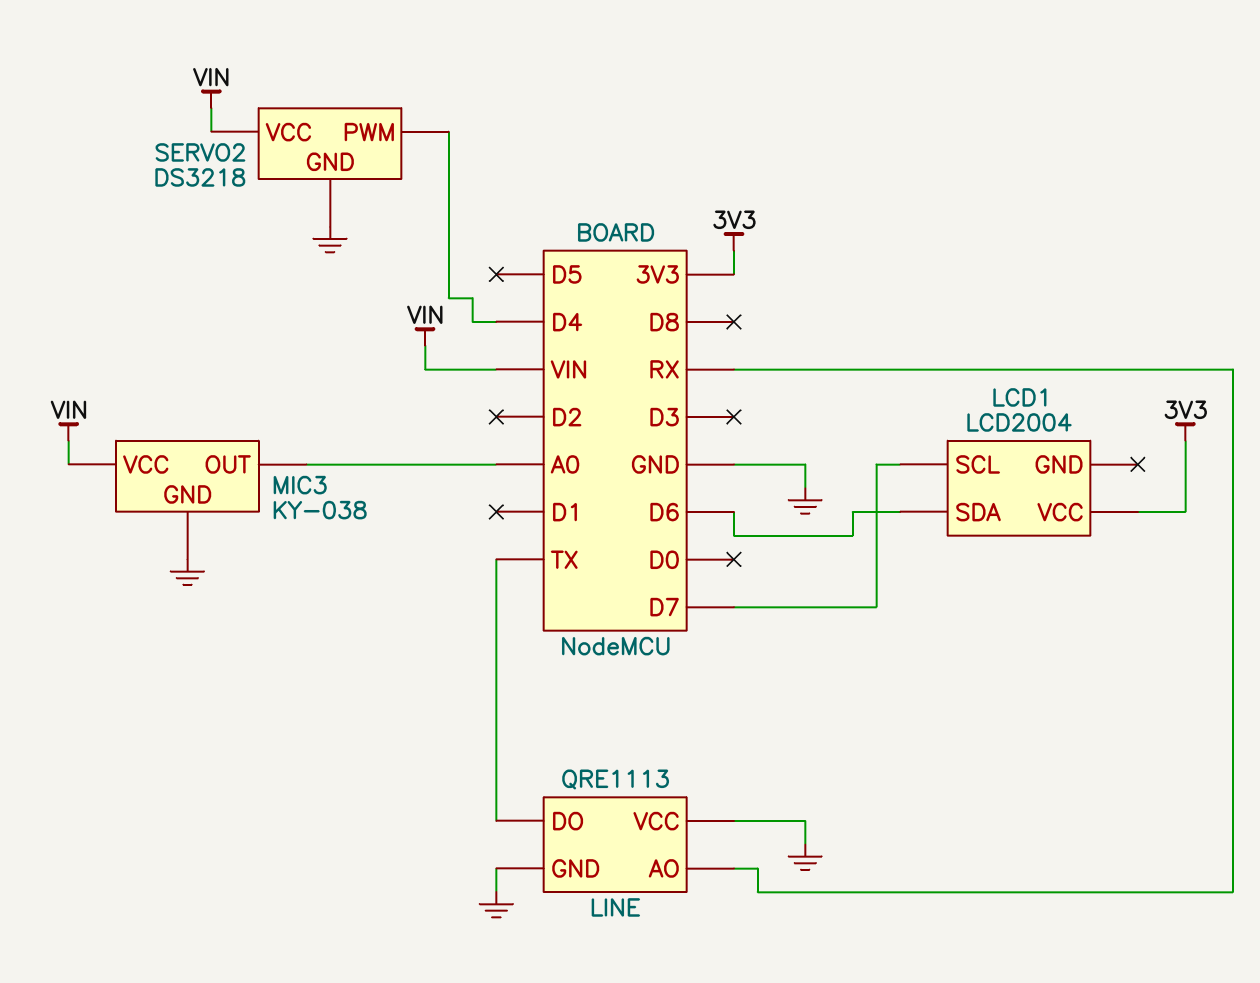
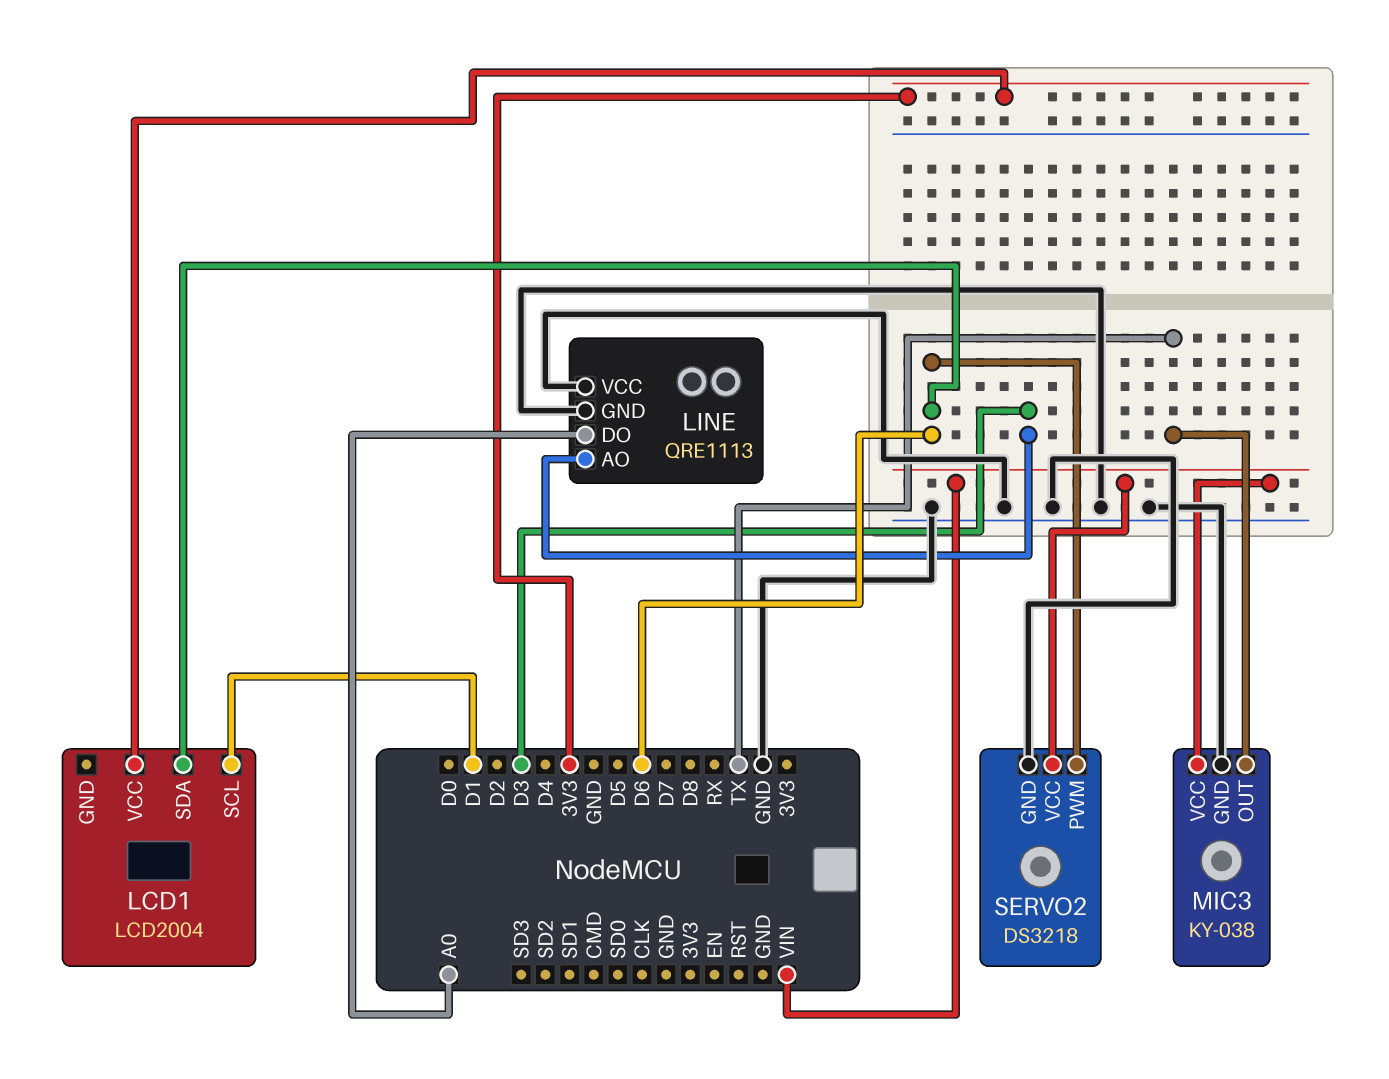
LCD1 pin SCL: D7 -> D1
LINE pin AO: RX -> D3
LINE pin DO: TX -> A0
MIC3 pin OUT: A0 -> TX
SERVO2 pin PWM: D4 -> D6

